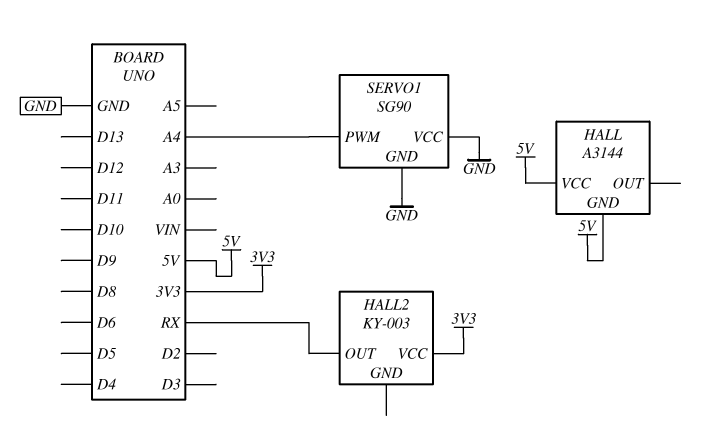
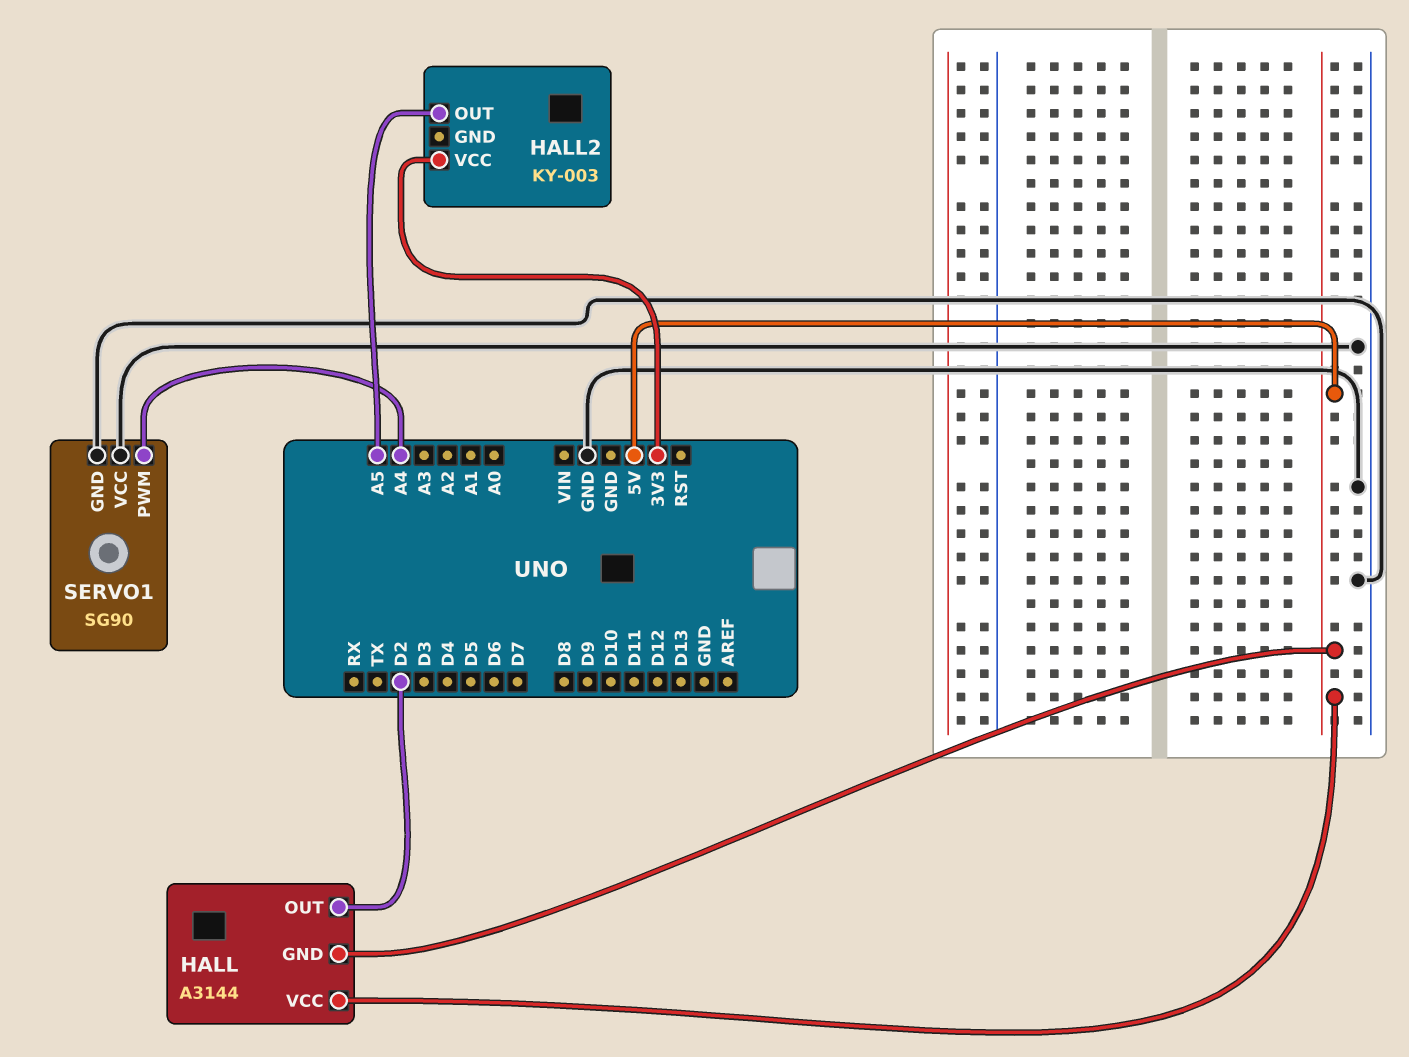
HALL pin OUT: none -> D2
HALL2 pin OUT: RX -> A5

